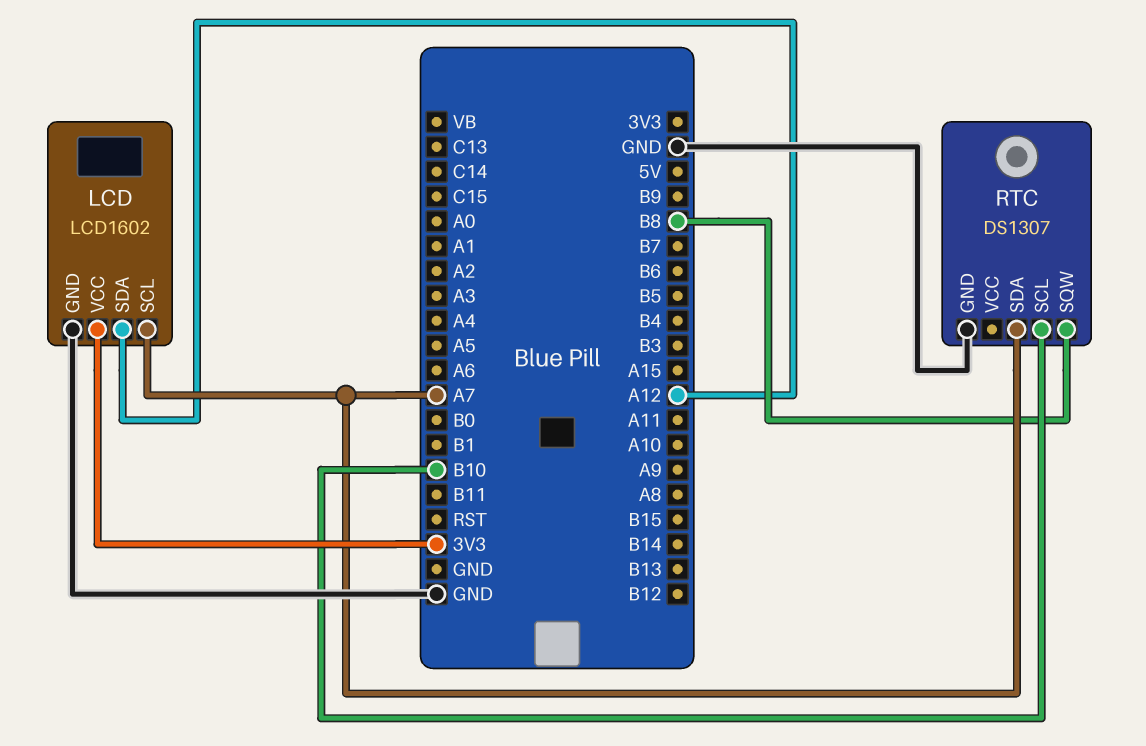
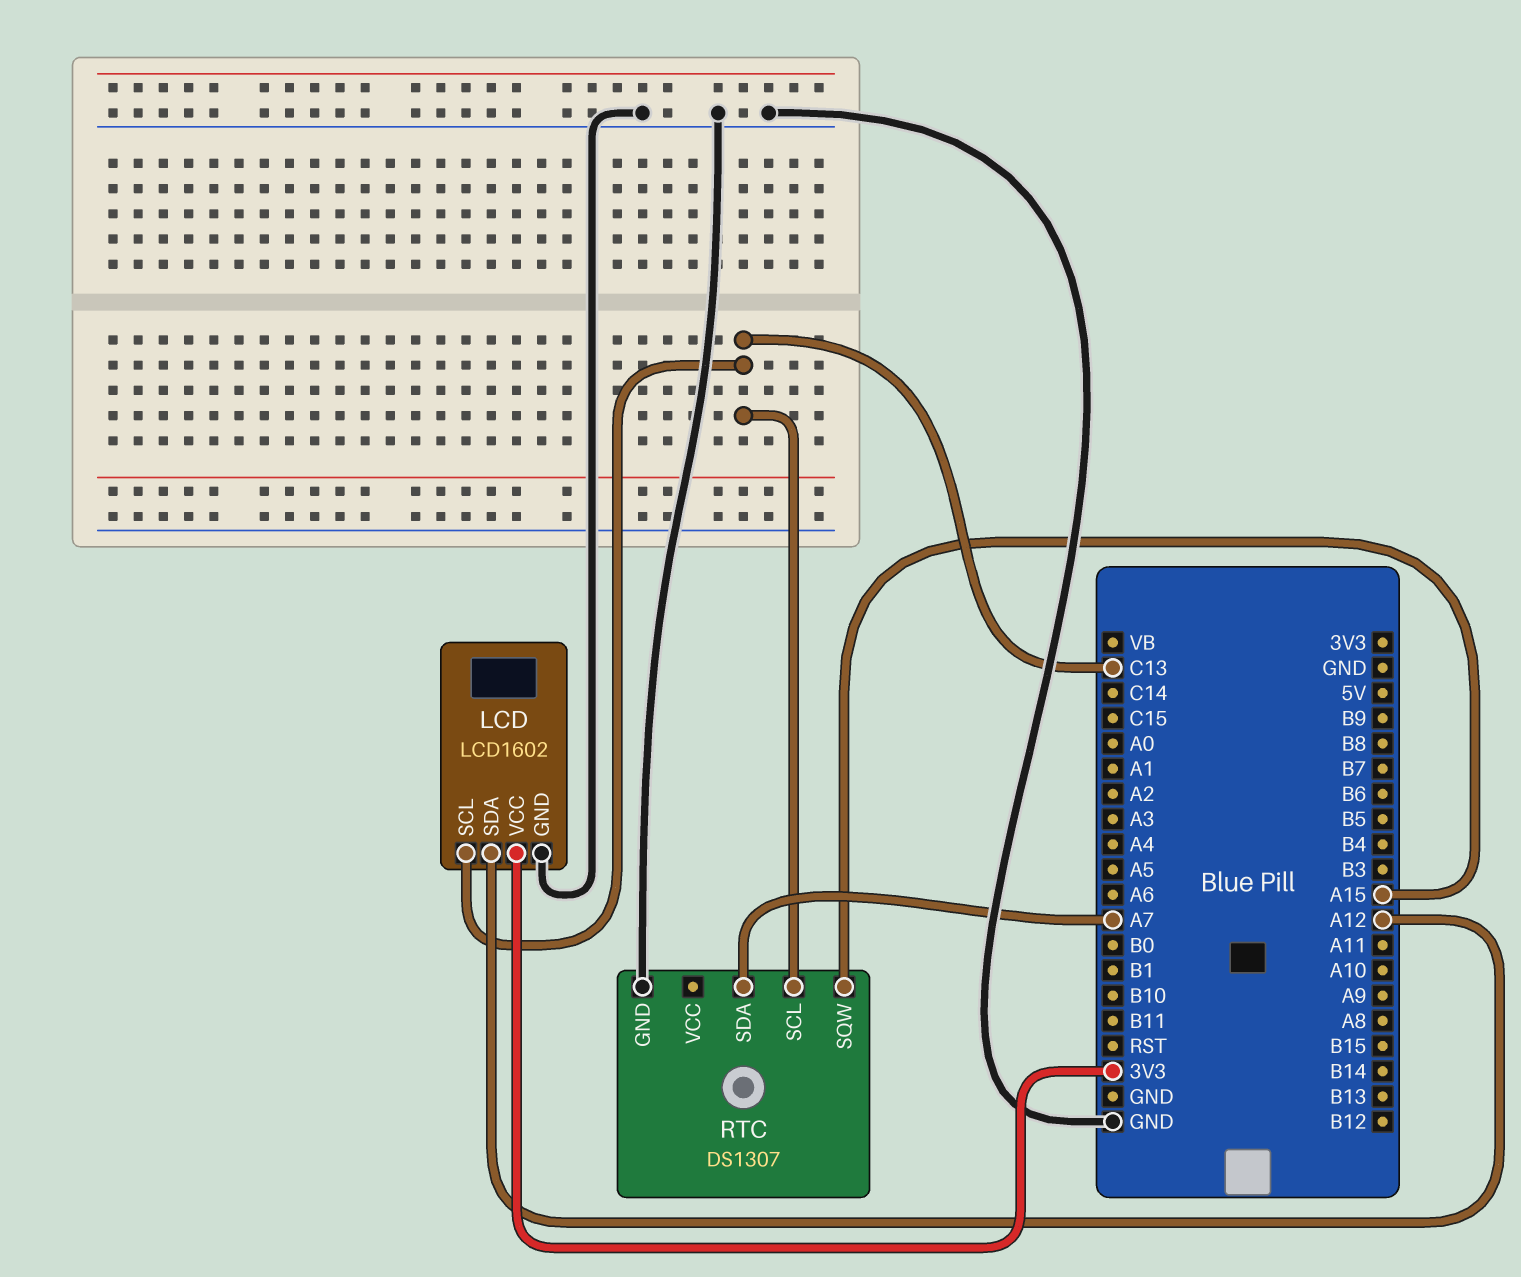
LCD pin SCL: A7 -> C13
RTC pin SCL: B10 -> C13
RTC pin SQW: B8 -> A15

